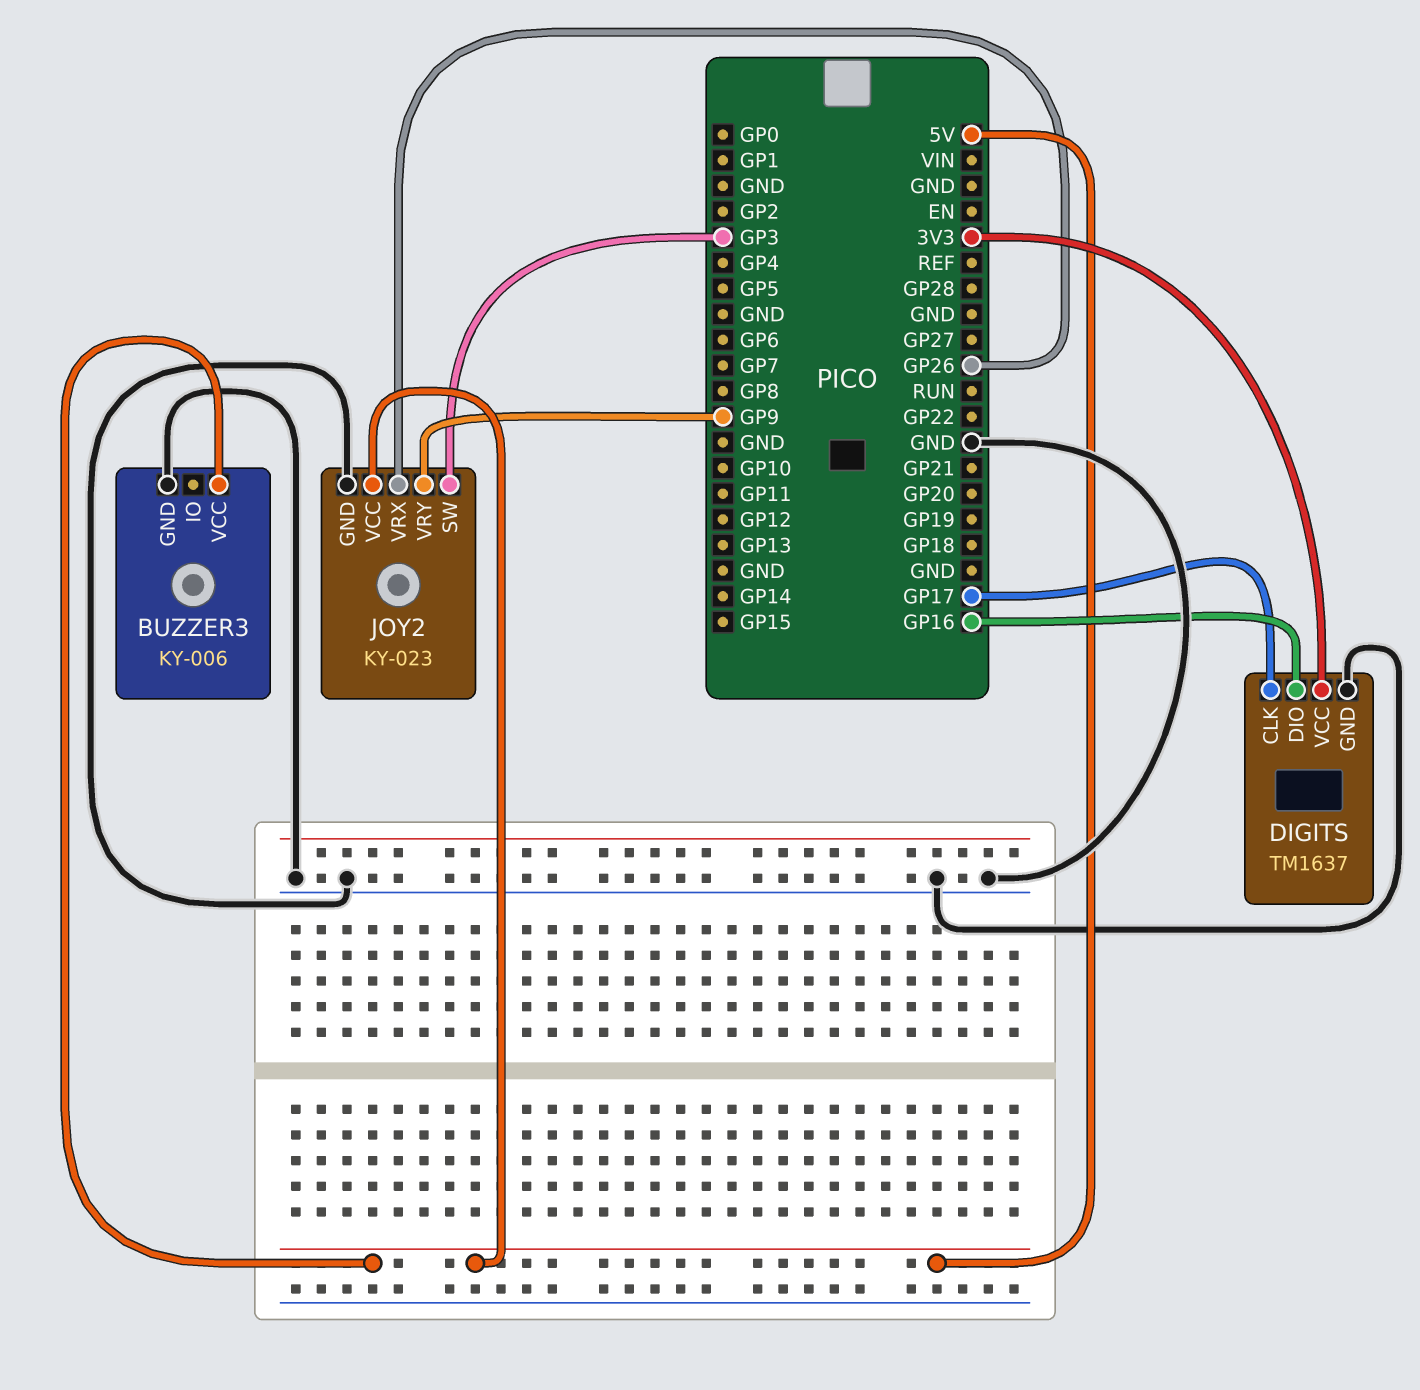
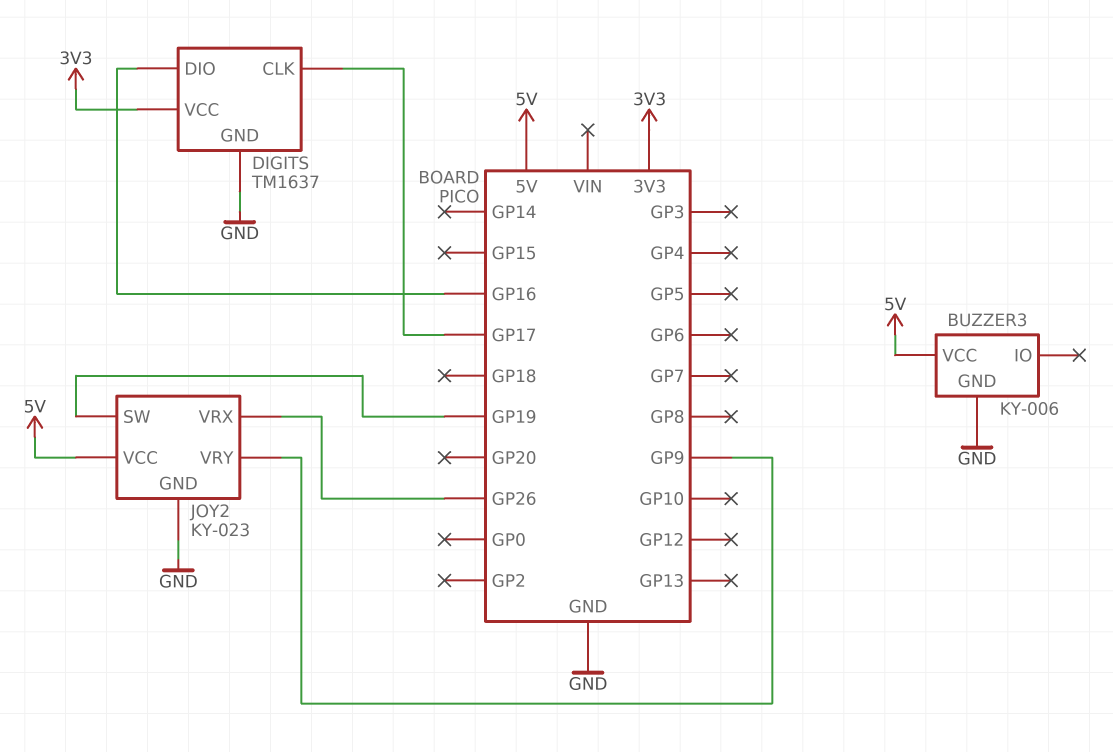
JOY2 pin SW: GP3 -> GP19

